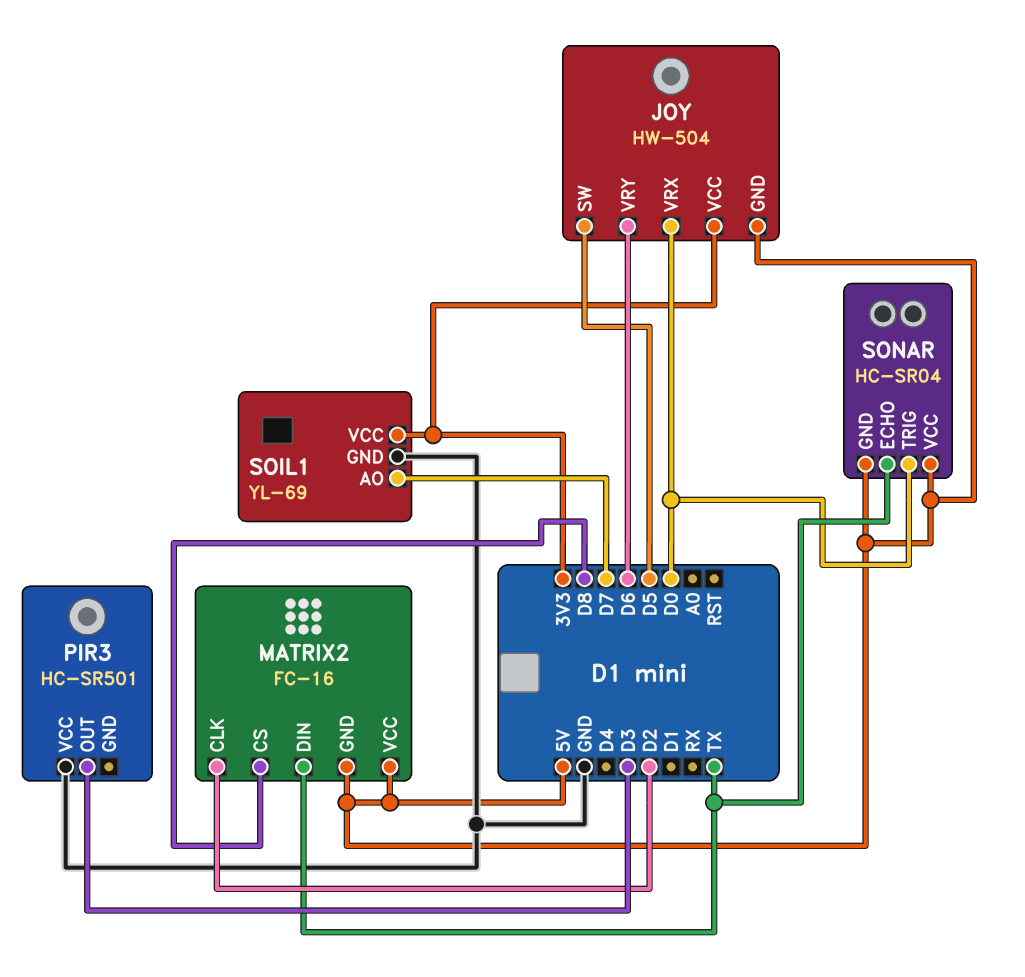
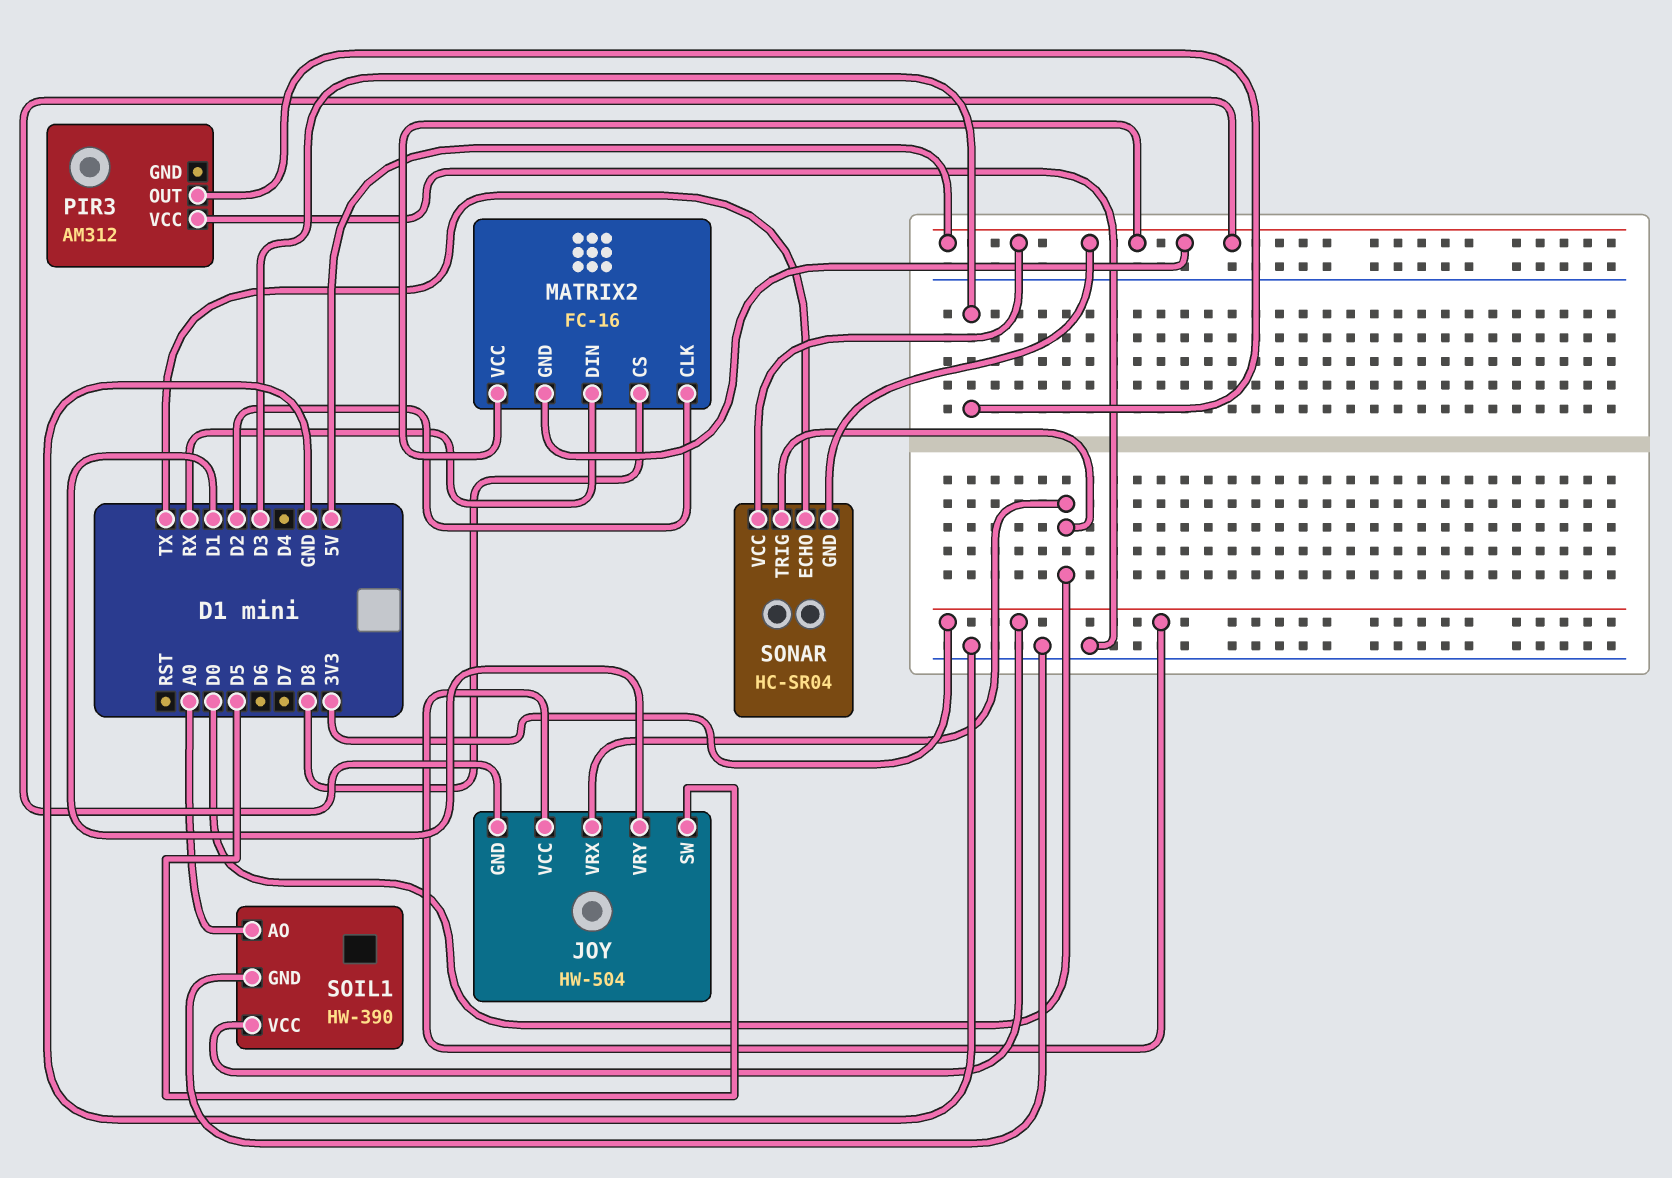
JOY pin VRY: D6 -> D1
MATRIX2 pin DIN: TX -> RX
PIR3: HC-SR501 -> AM312
SOIL1: YL-69 -> HW-390
SOIL1 pin AO: D7 -> A0

